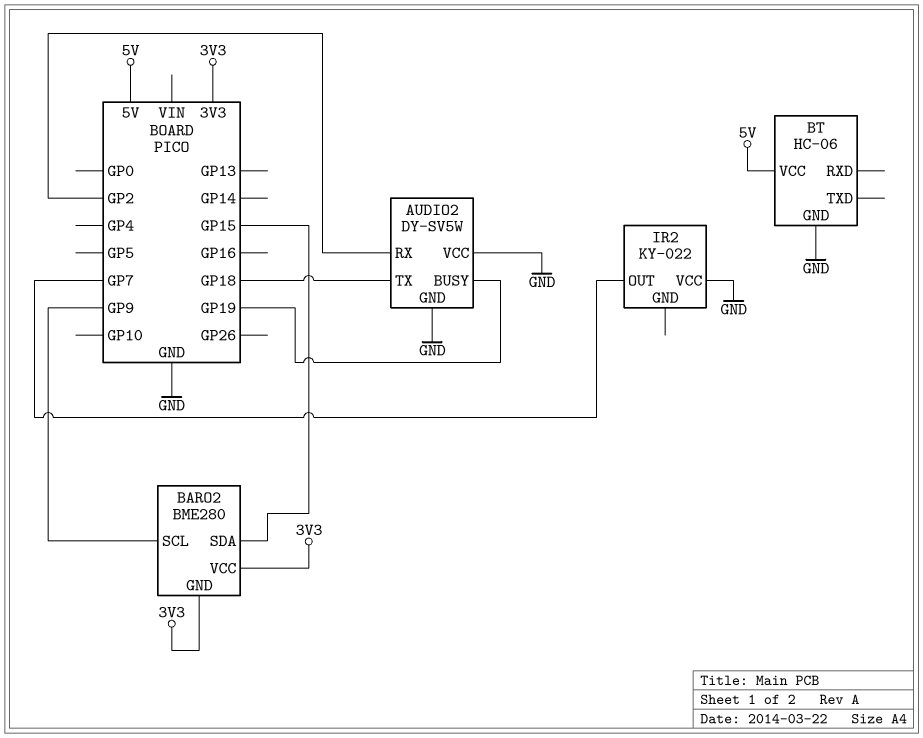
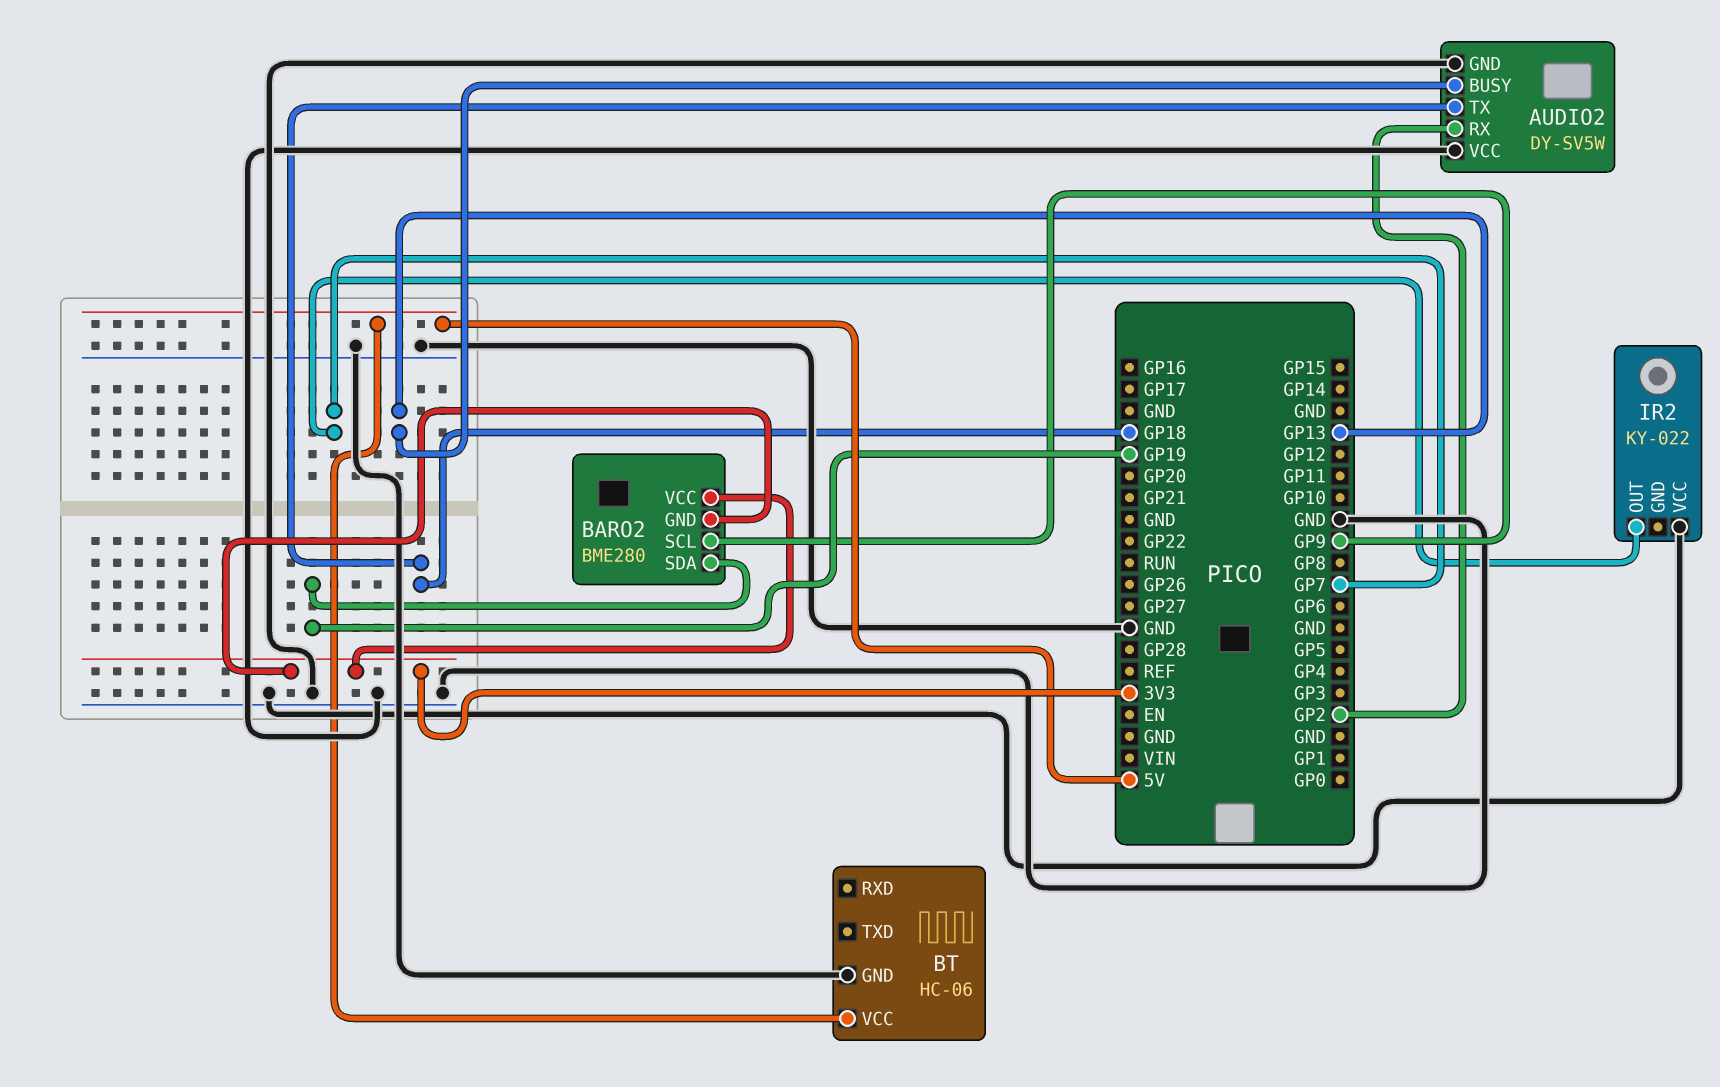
AUDIO2 pin BUSY: GP19 -> GP13
BARO2 pin SDA: GP15 -> GP19

